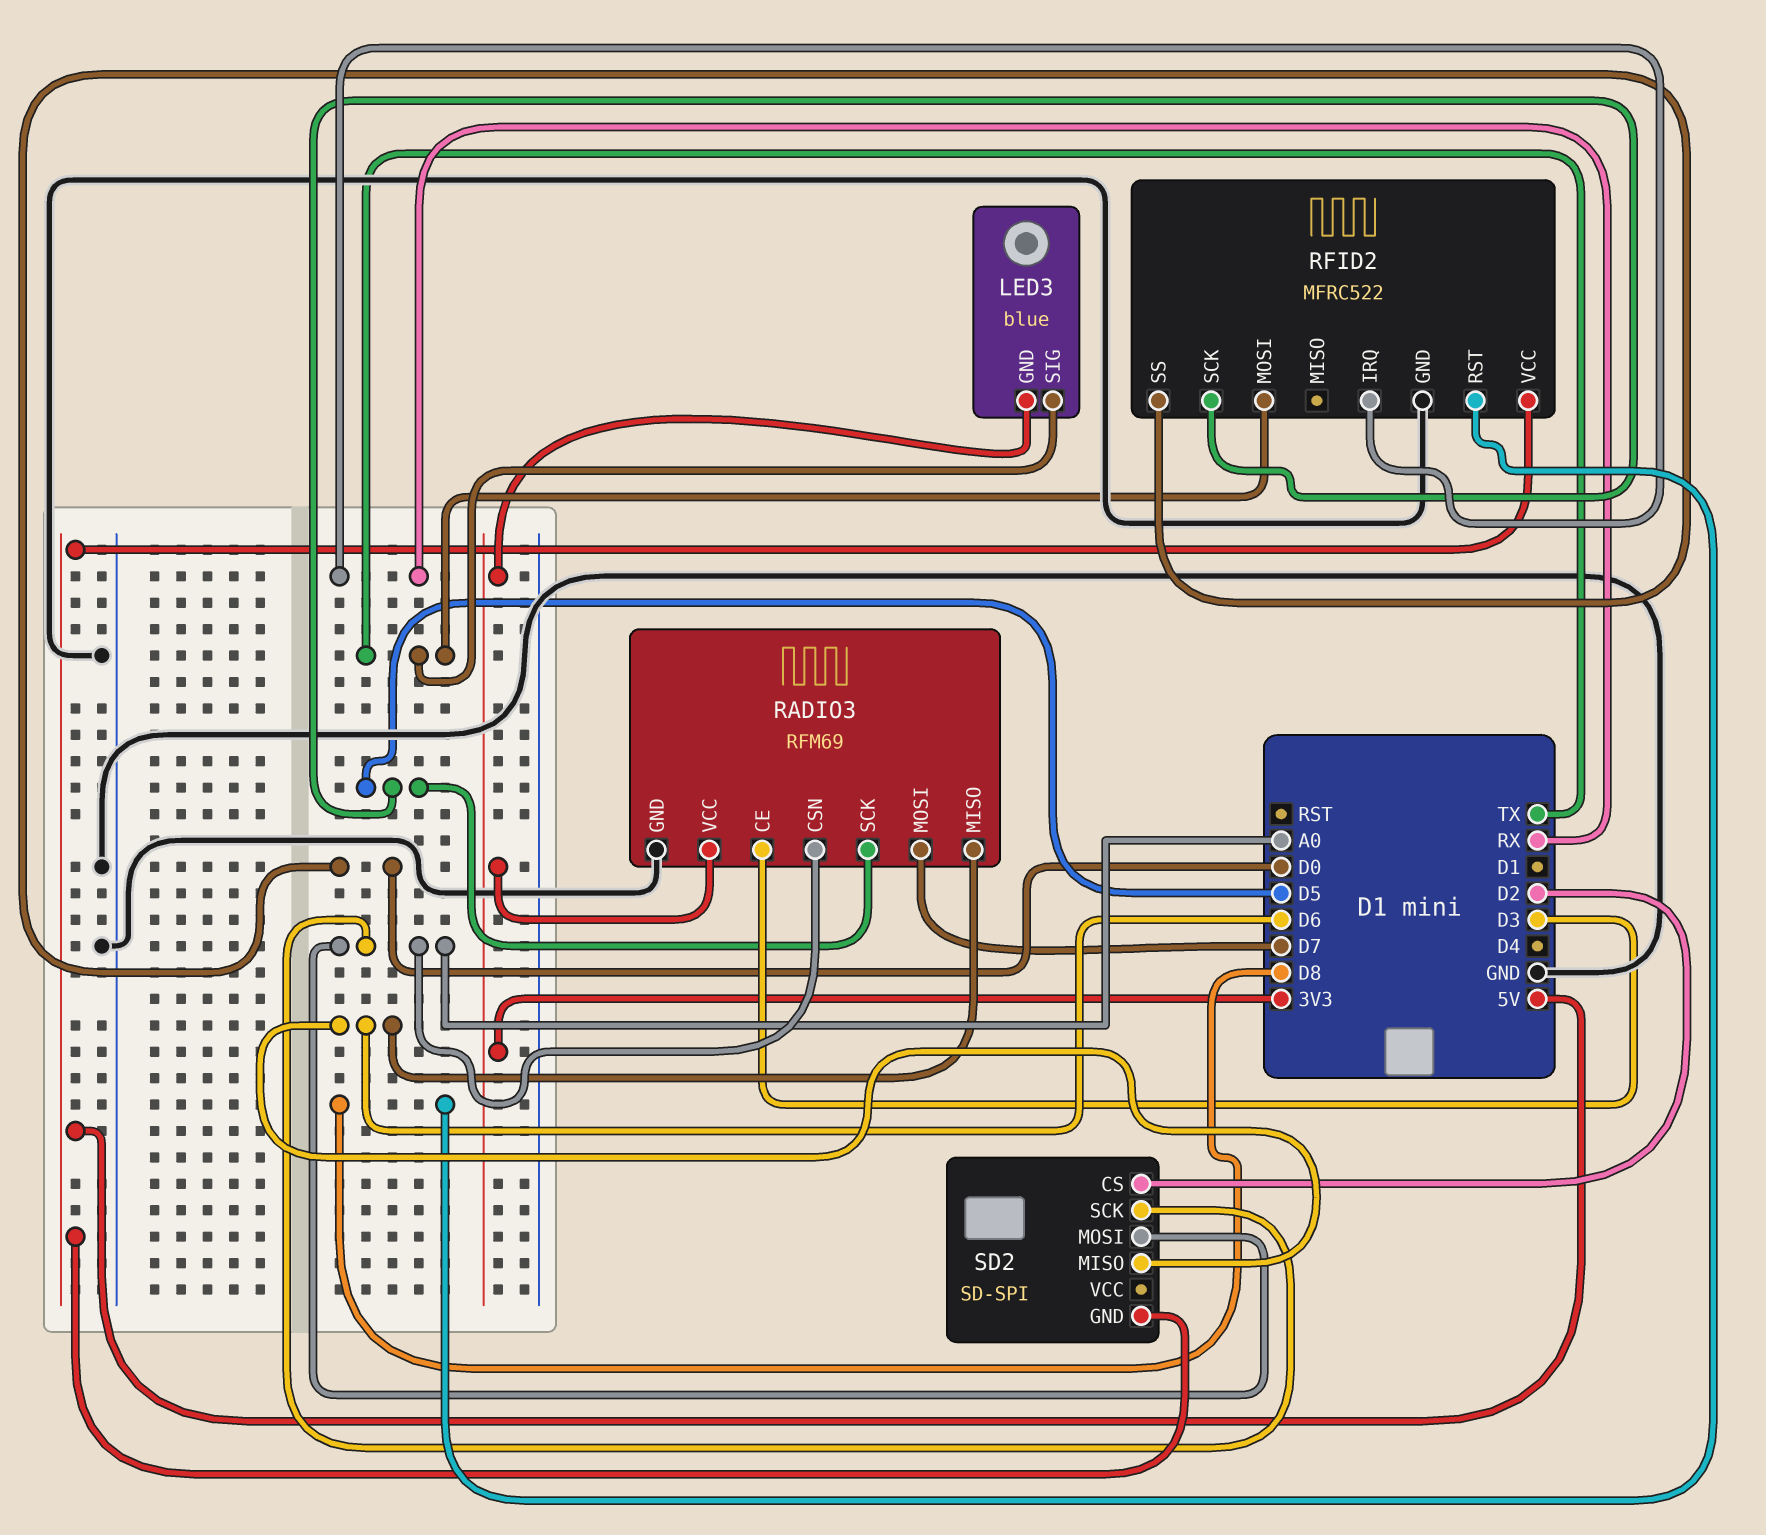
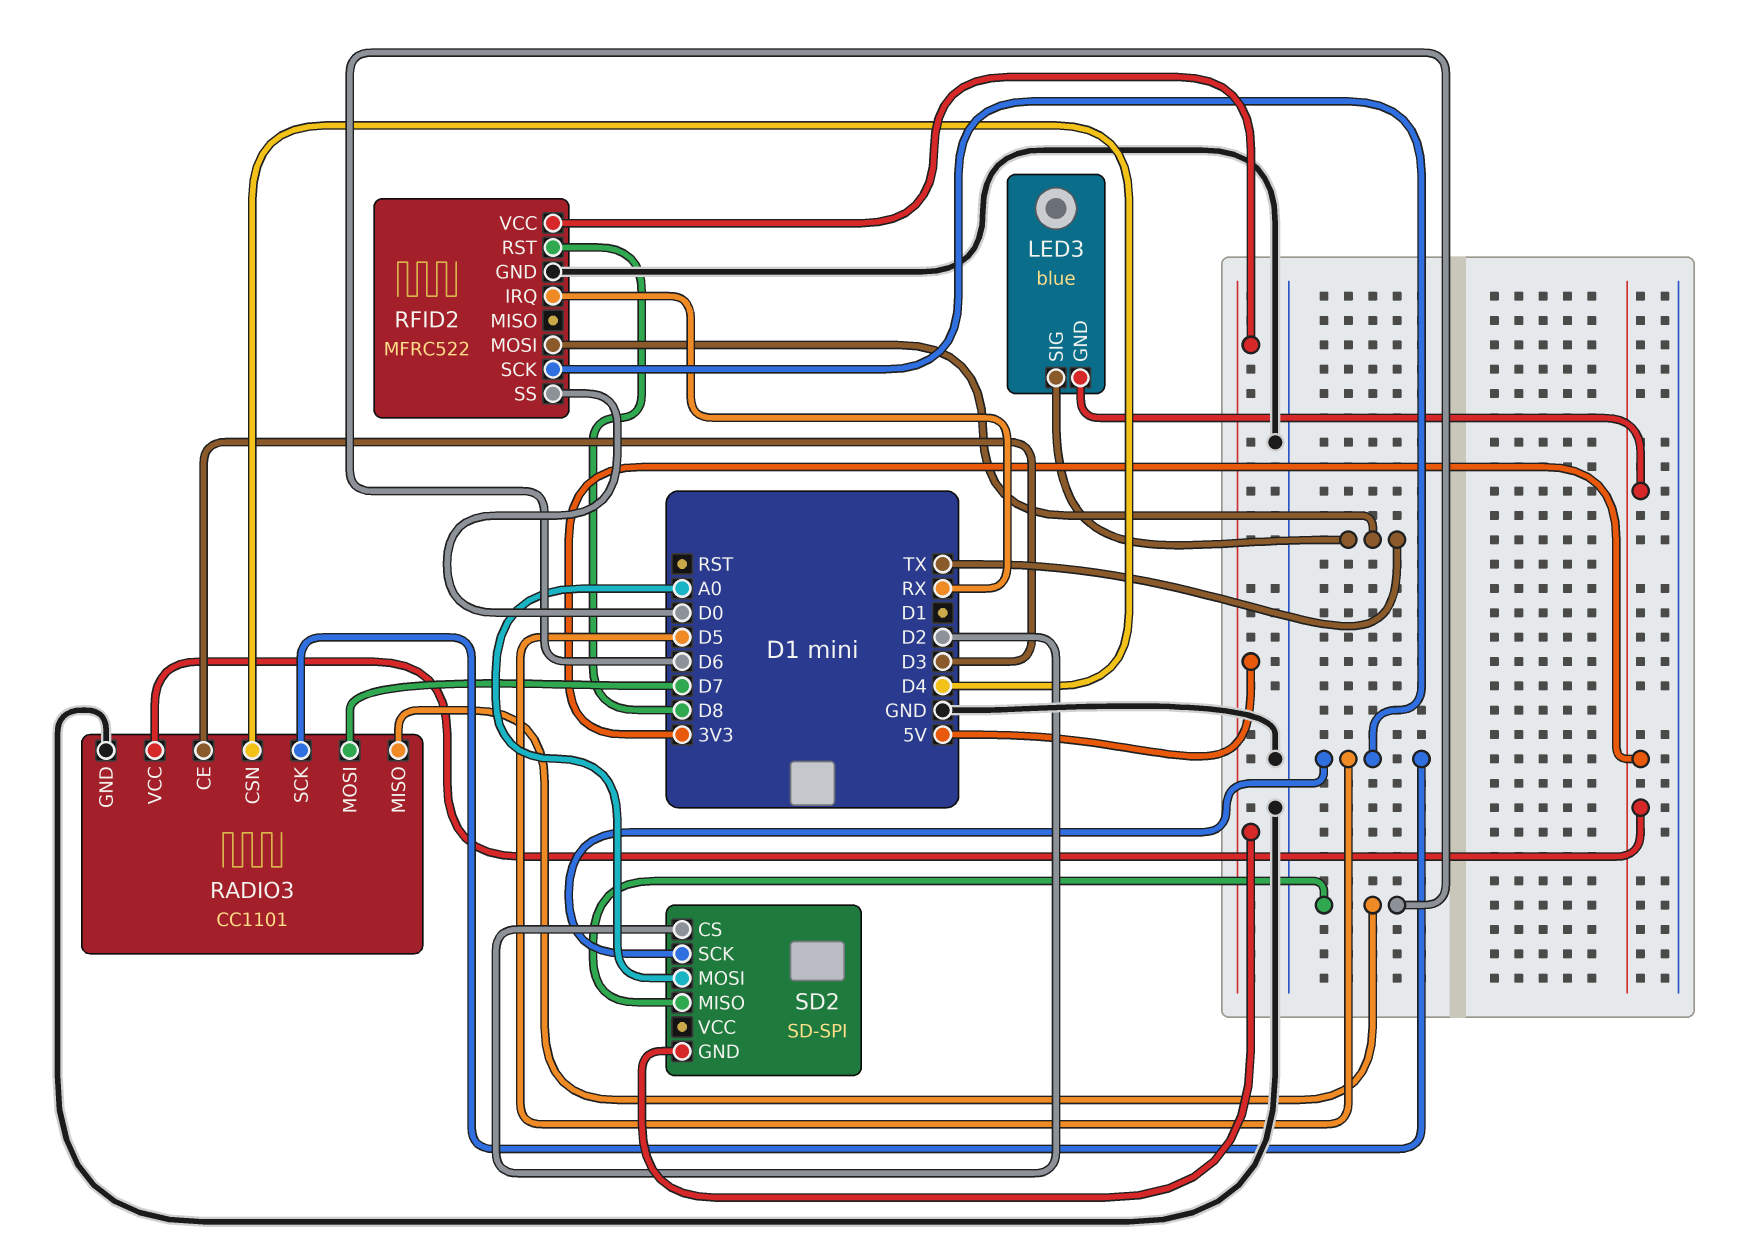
RADIO3: RFM69 -> CC1101
RADIO3 pin CSN: A0 -> D4
SD2 pin SCK: A0 -> D5

